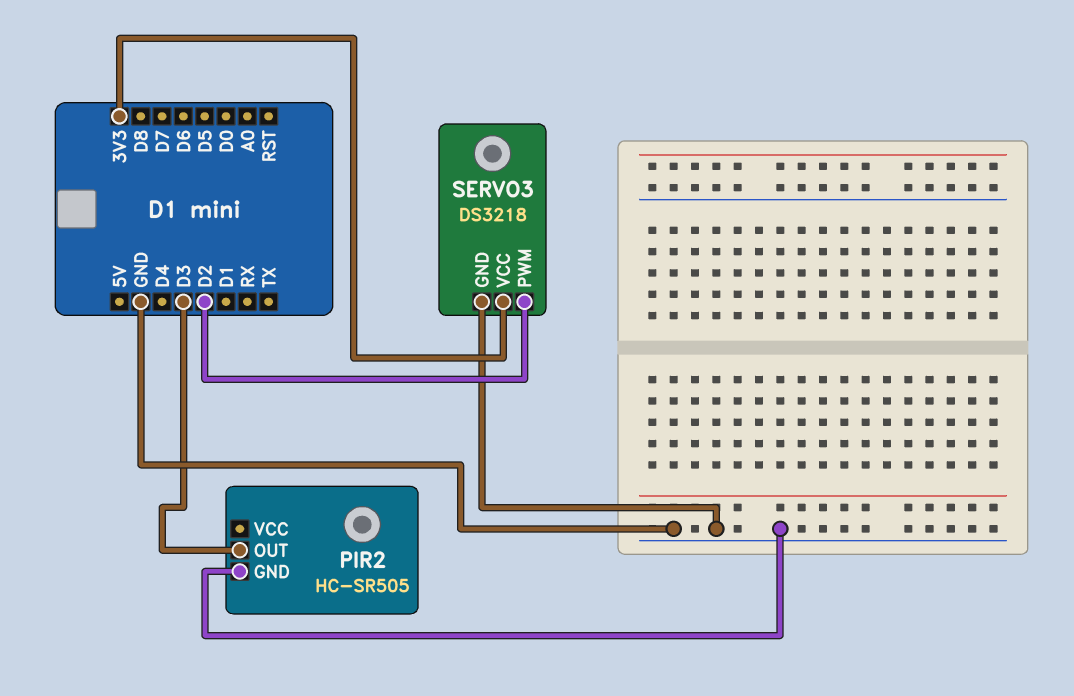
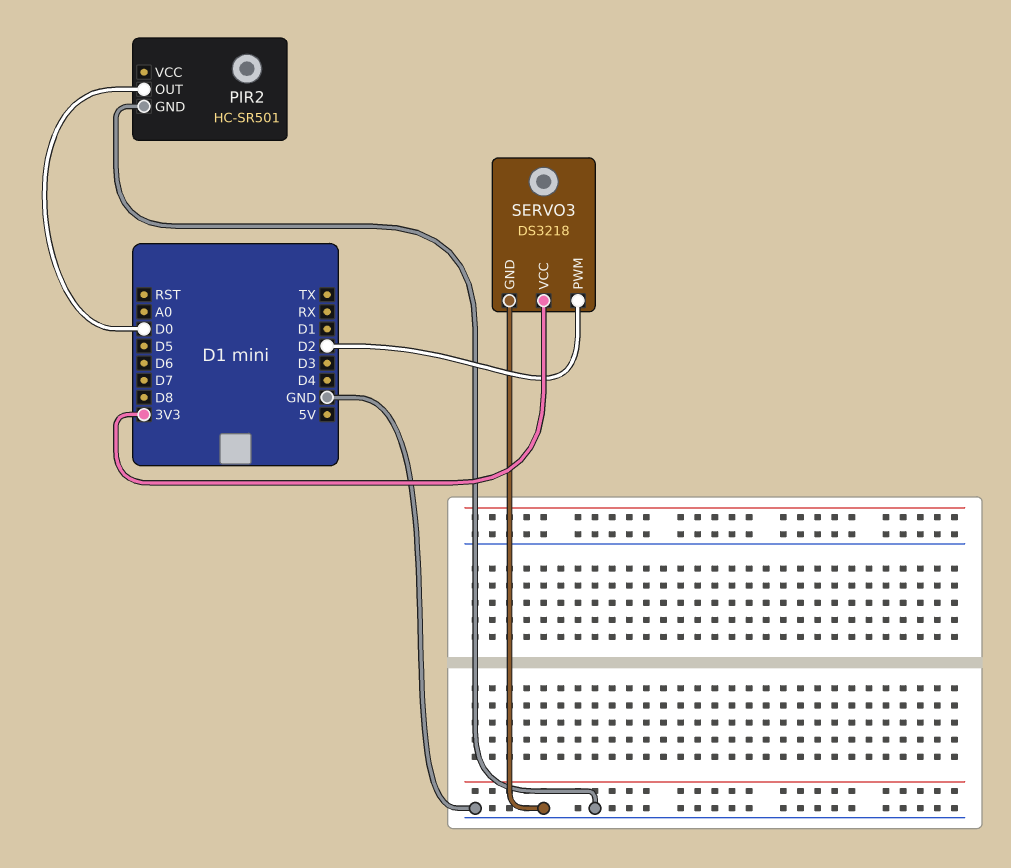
PIR2: HC-SR505 -> HC-SR501
PIR2 pin OUT: D3 -> D0

